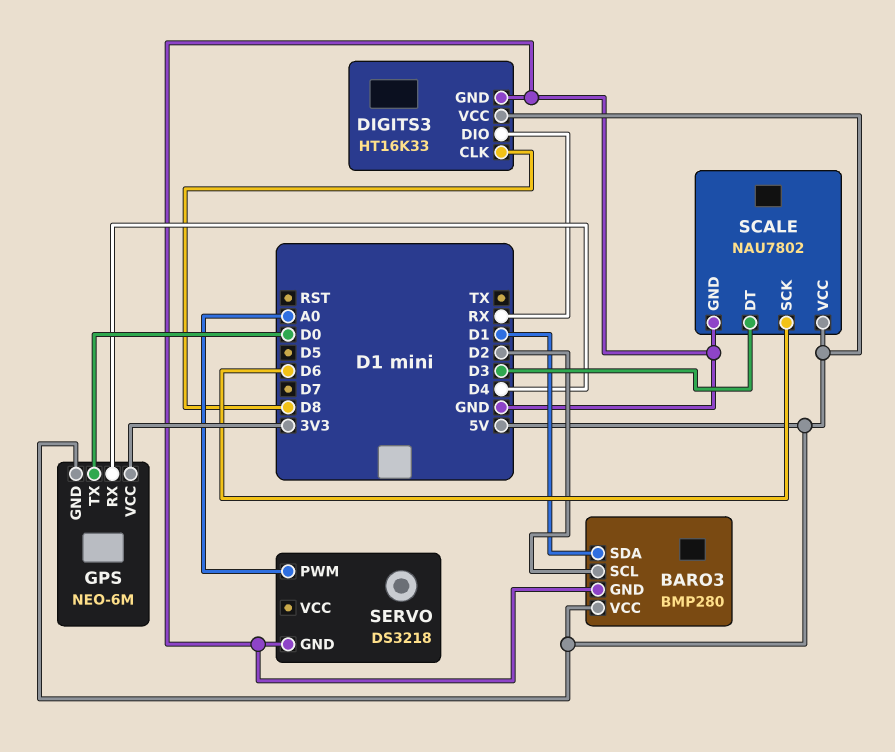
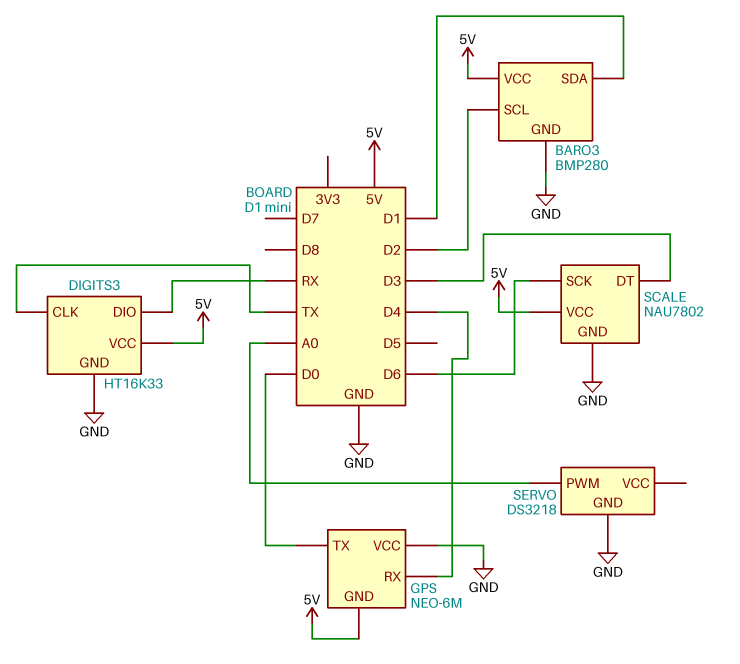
DIGITS3 pin CLK: D8 -> TX
GPS pin VCC: 3V3 -> GND

